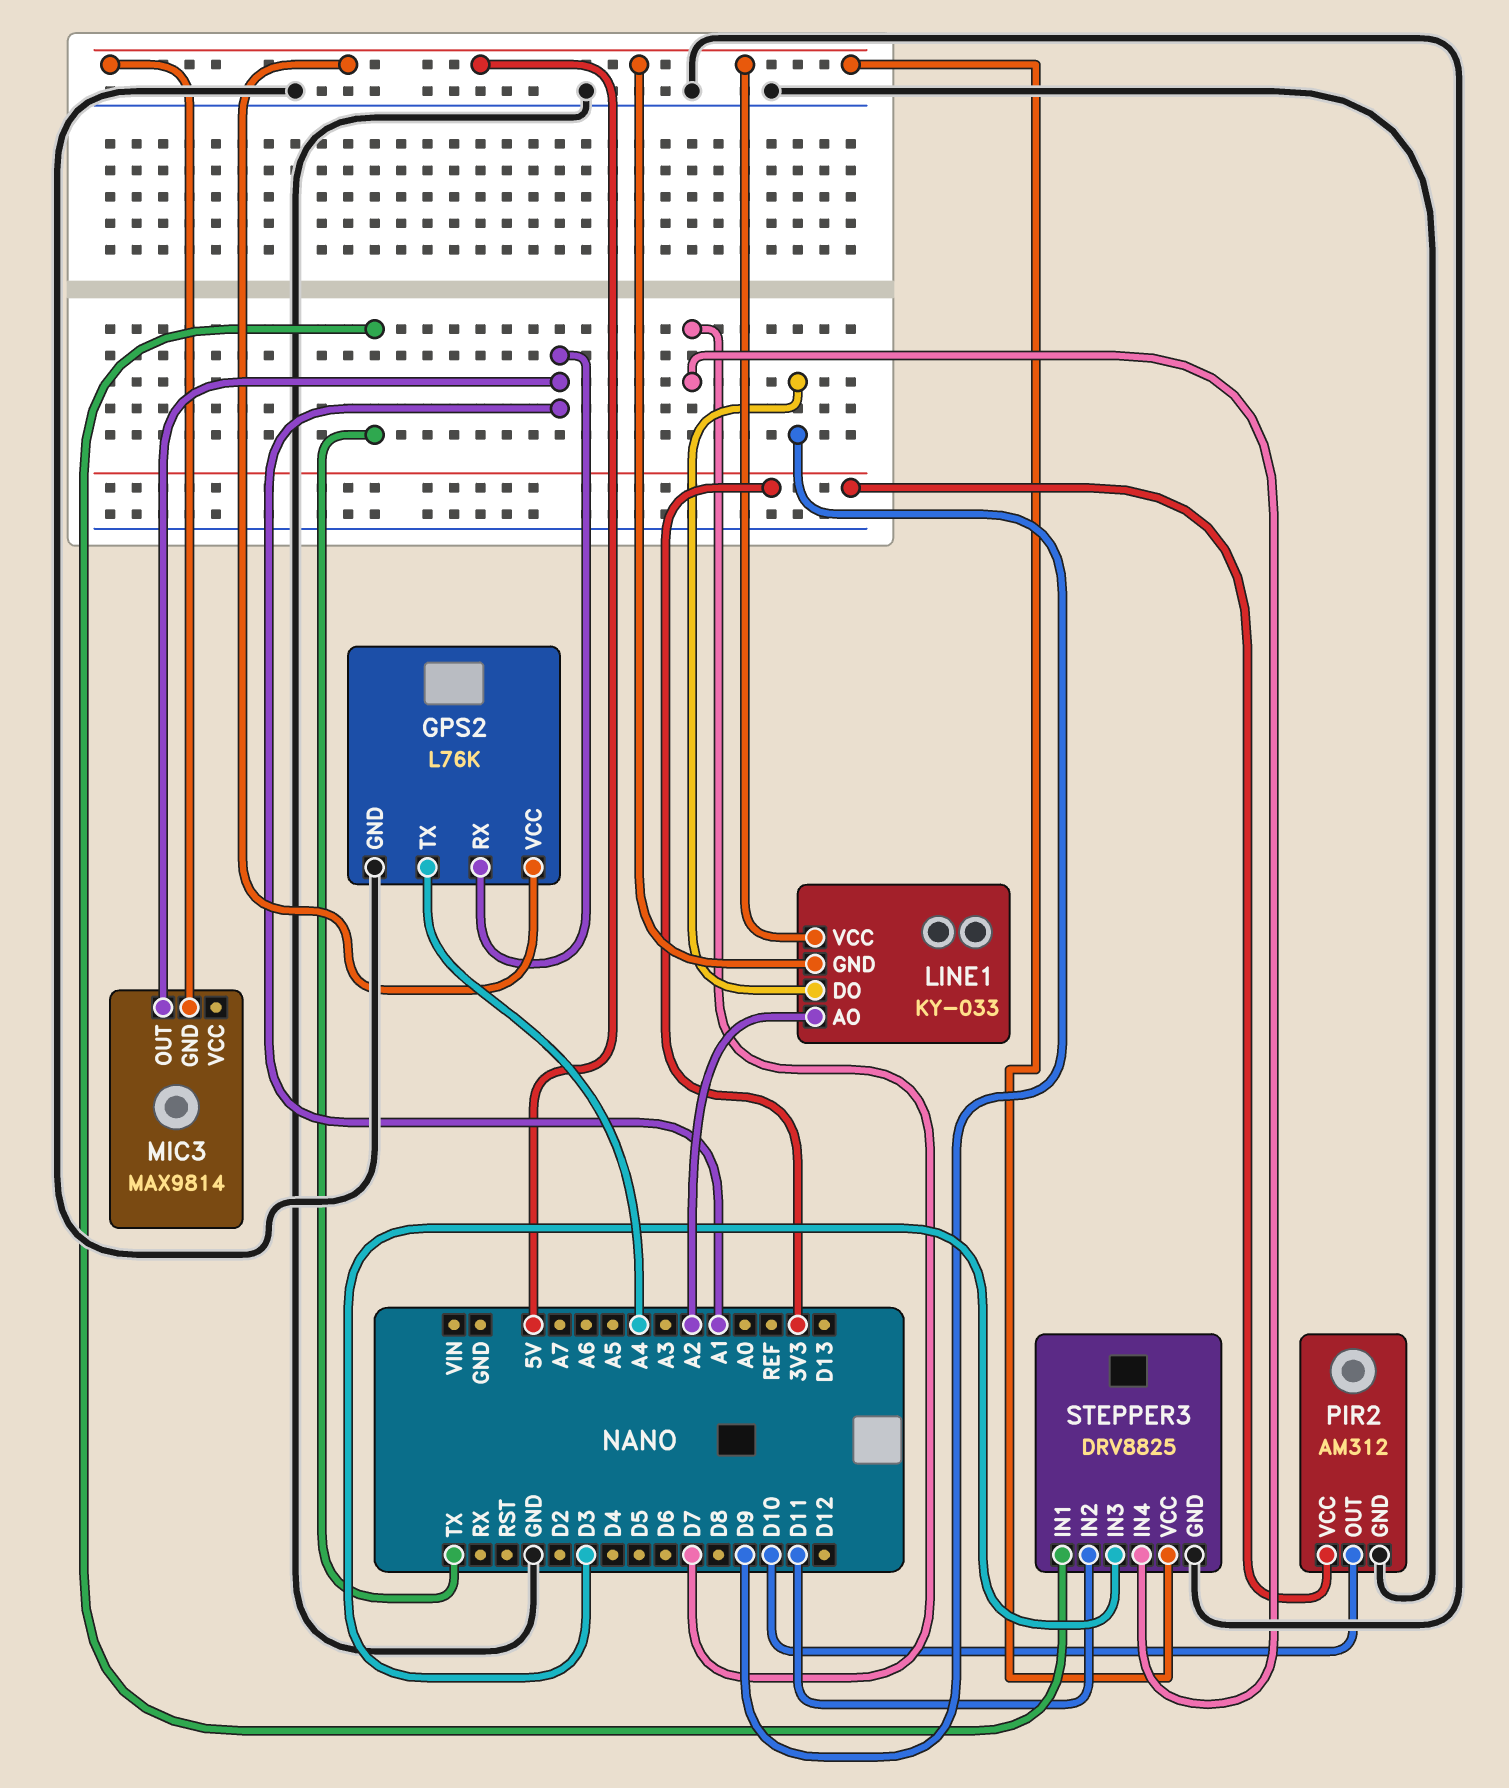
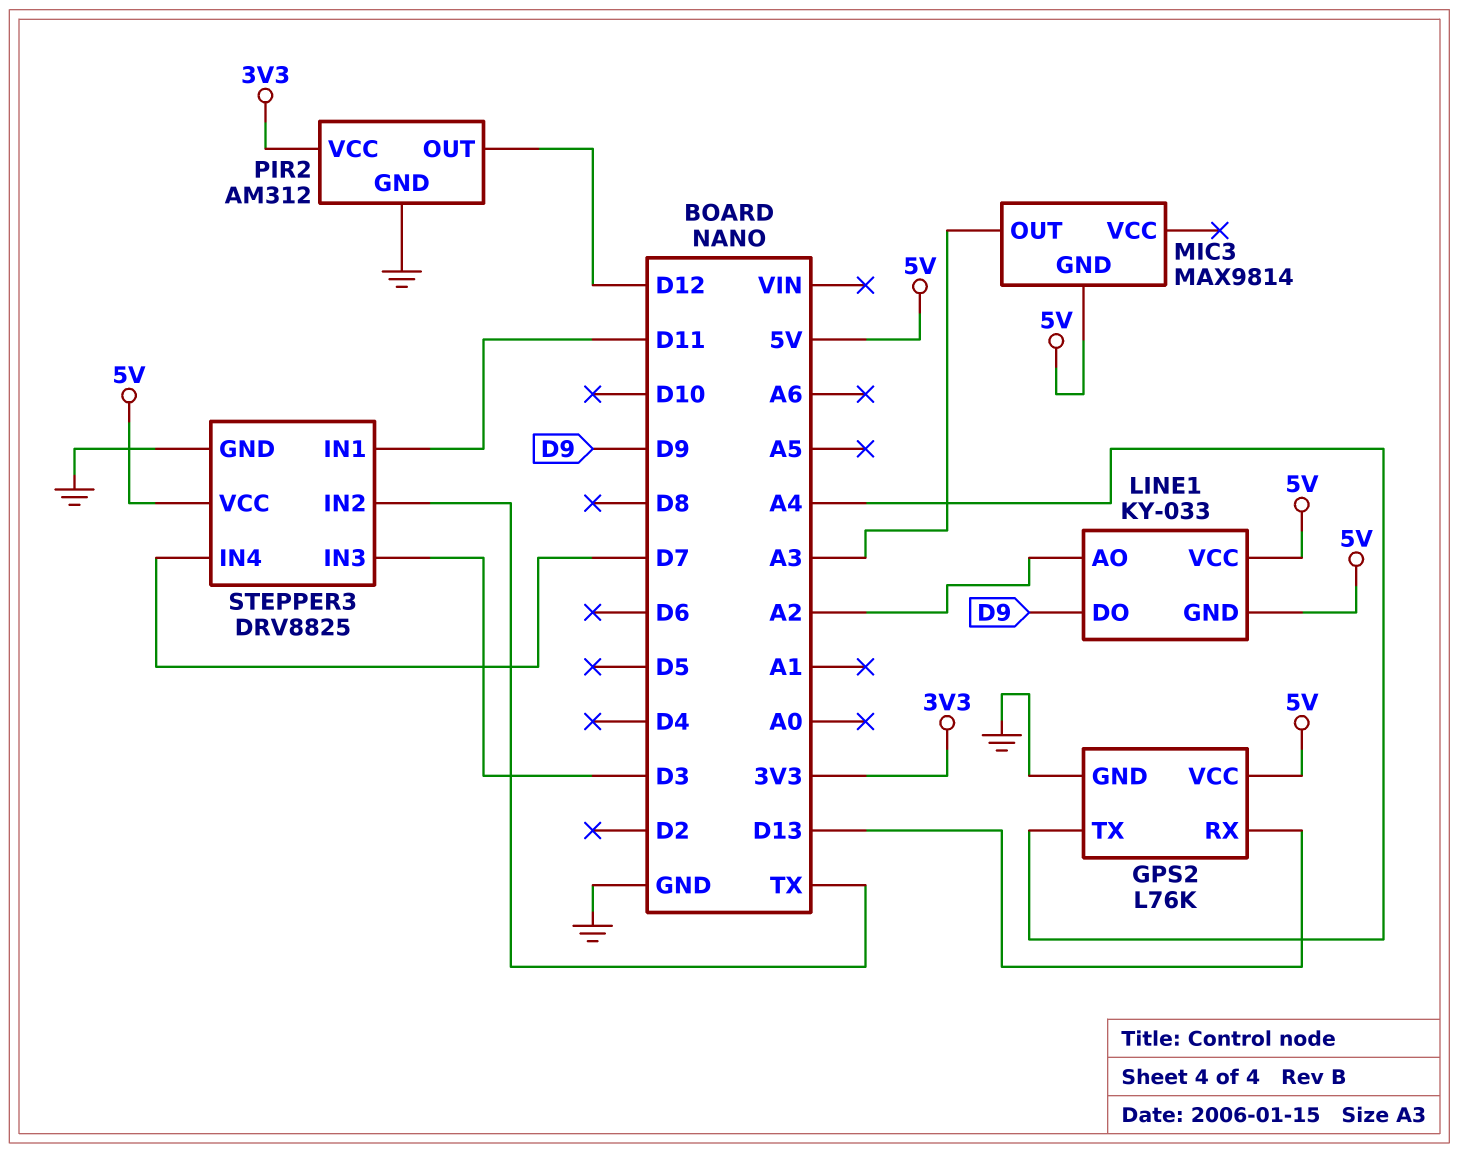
GPS2 pin RX: A1 -> D13
MIC3 pin OUT: A1 -> A3
PIR2 pin OUT: D10 -> D12
STEPPER3 pin IN1: TX -> D11
STEPPER3 pin IN2: D11 -> TX

